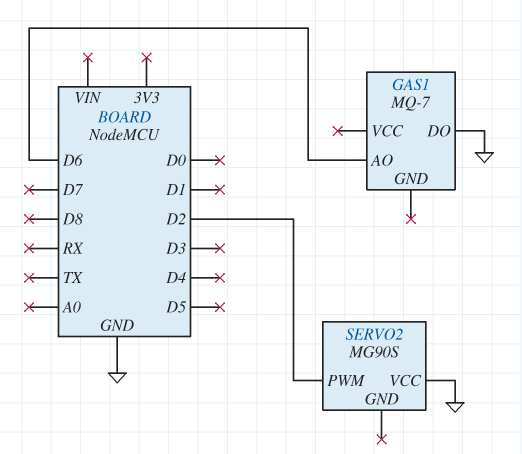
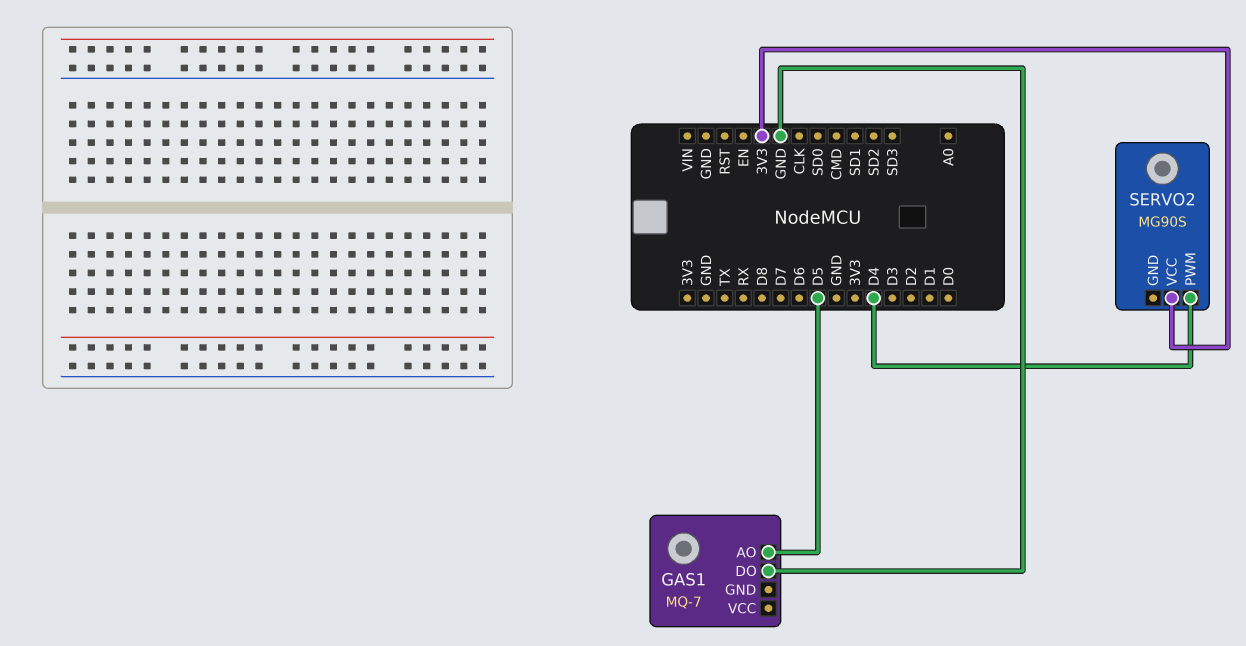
GAS1 pin AO: D6 -> D5
SERVO2 pin PWM: D2 -> D4
SERVO2 pin VCC: GND -> 3V3

